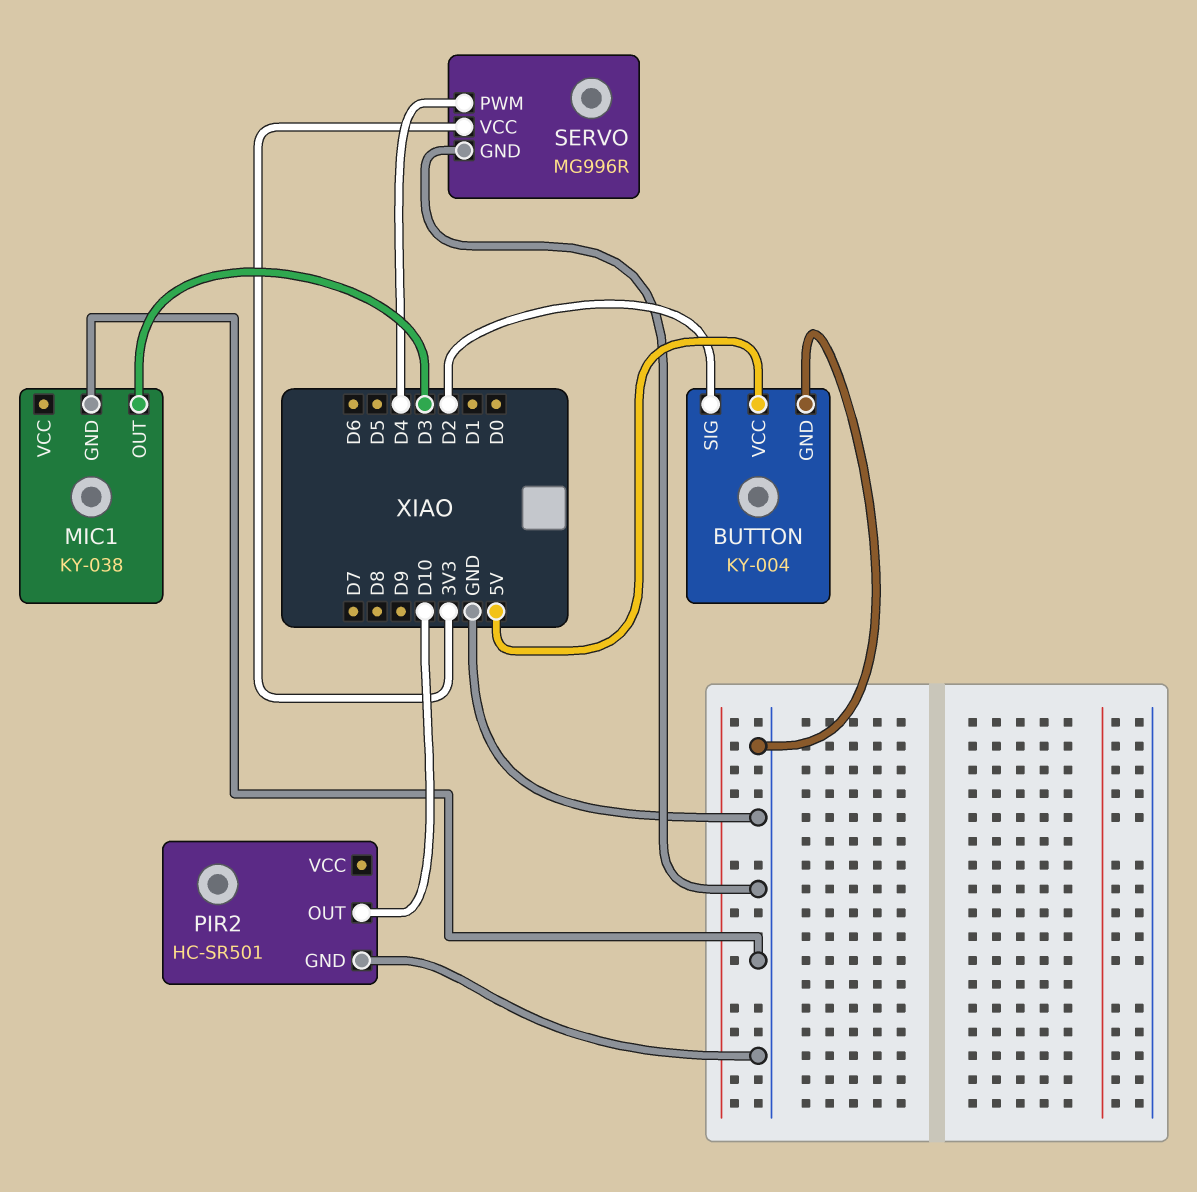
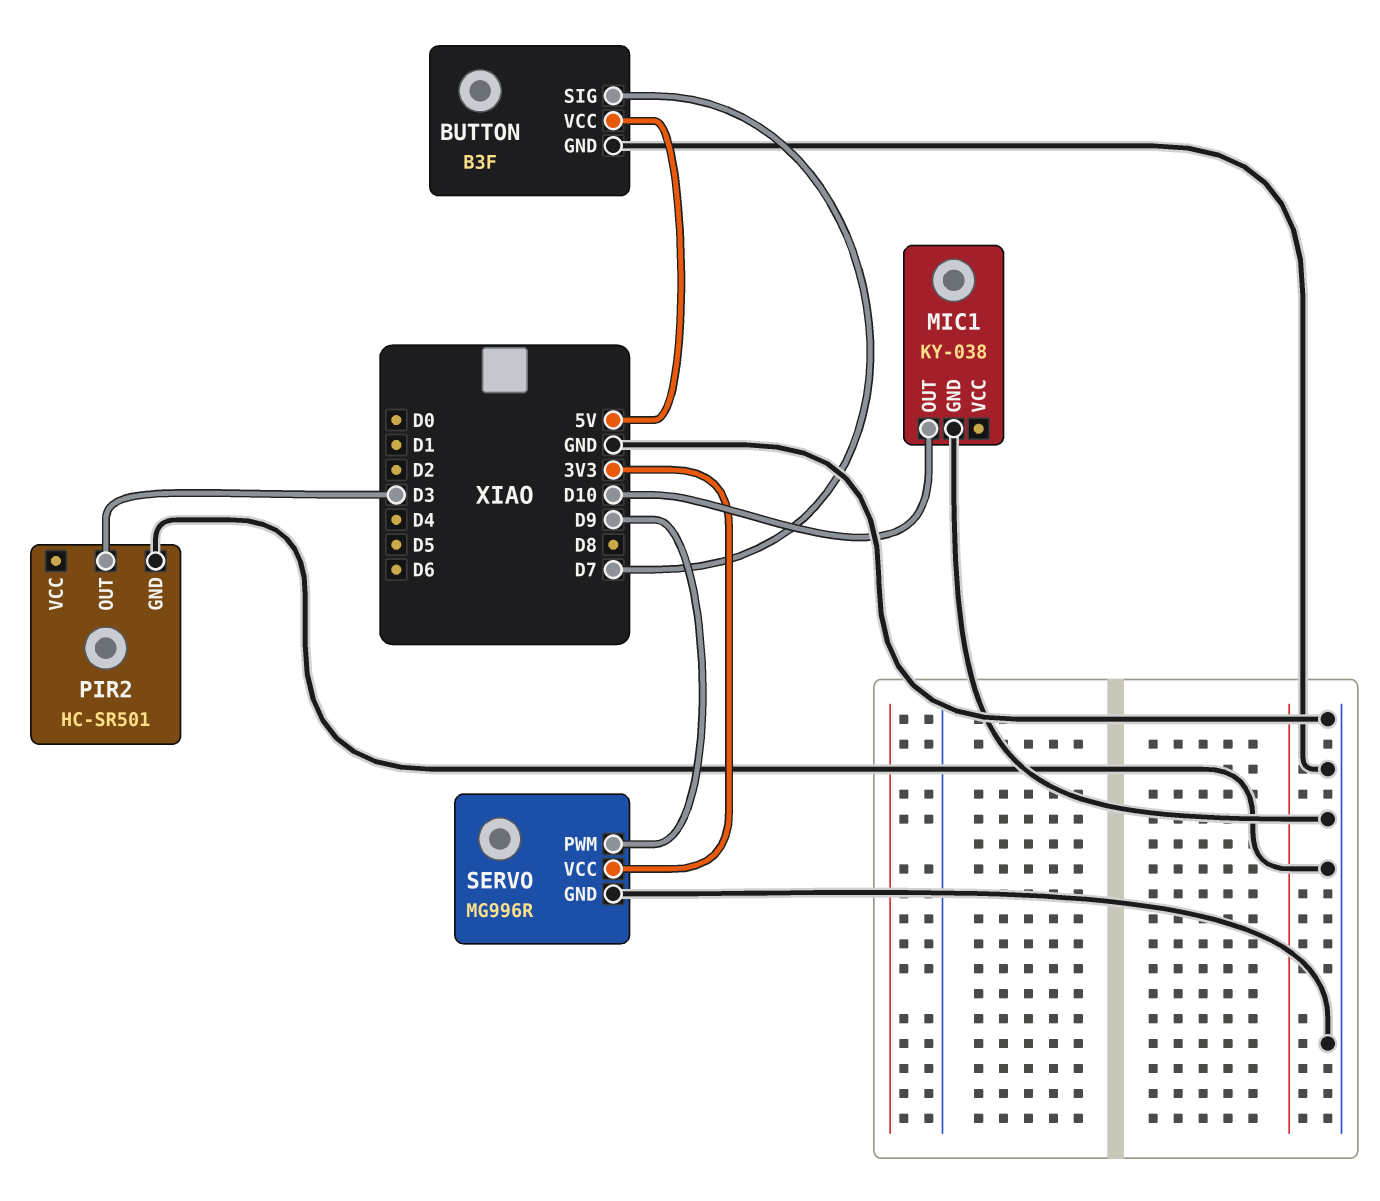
BUTTON: KY-004 -> B3F
BUTTON pin SIG: D2 -> D7
MIC1 pin OUT: D3 -> D10
PIR2 pin OUT: D10 -> D3
SERVO pin PWM: D4 -> D9

